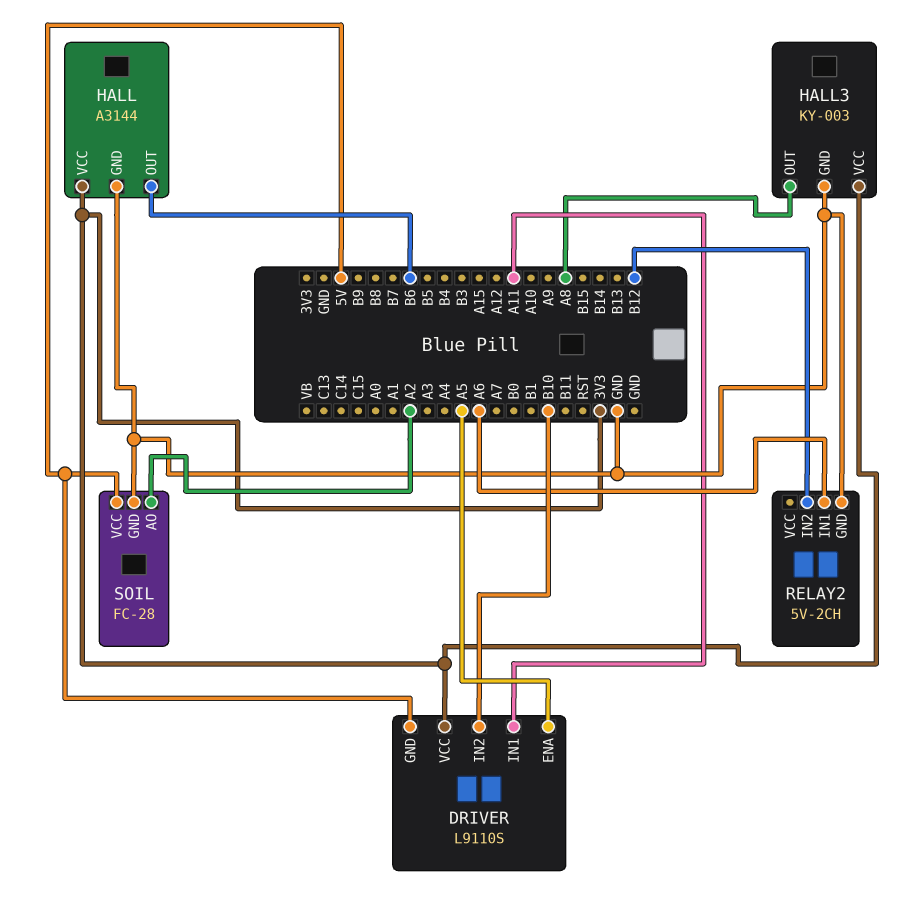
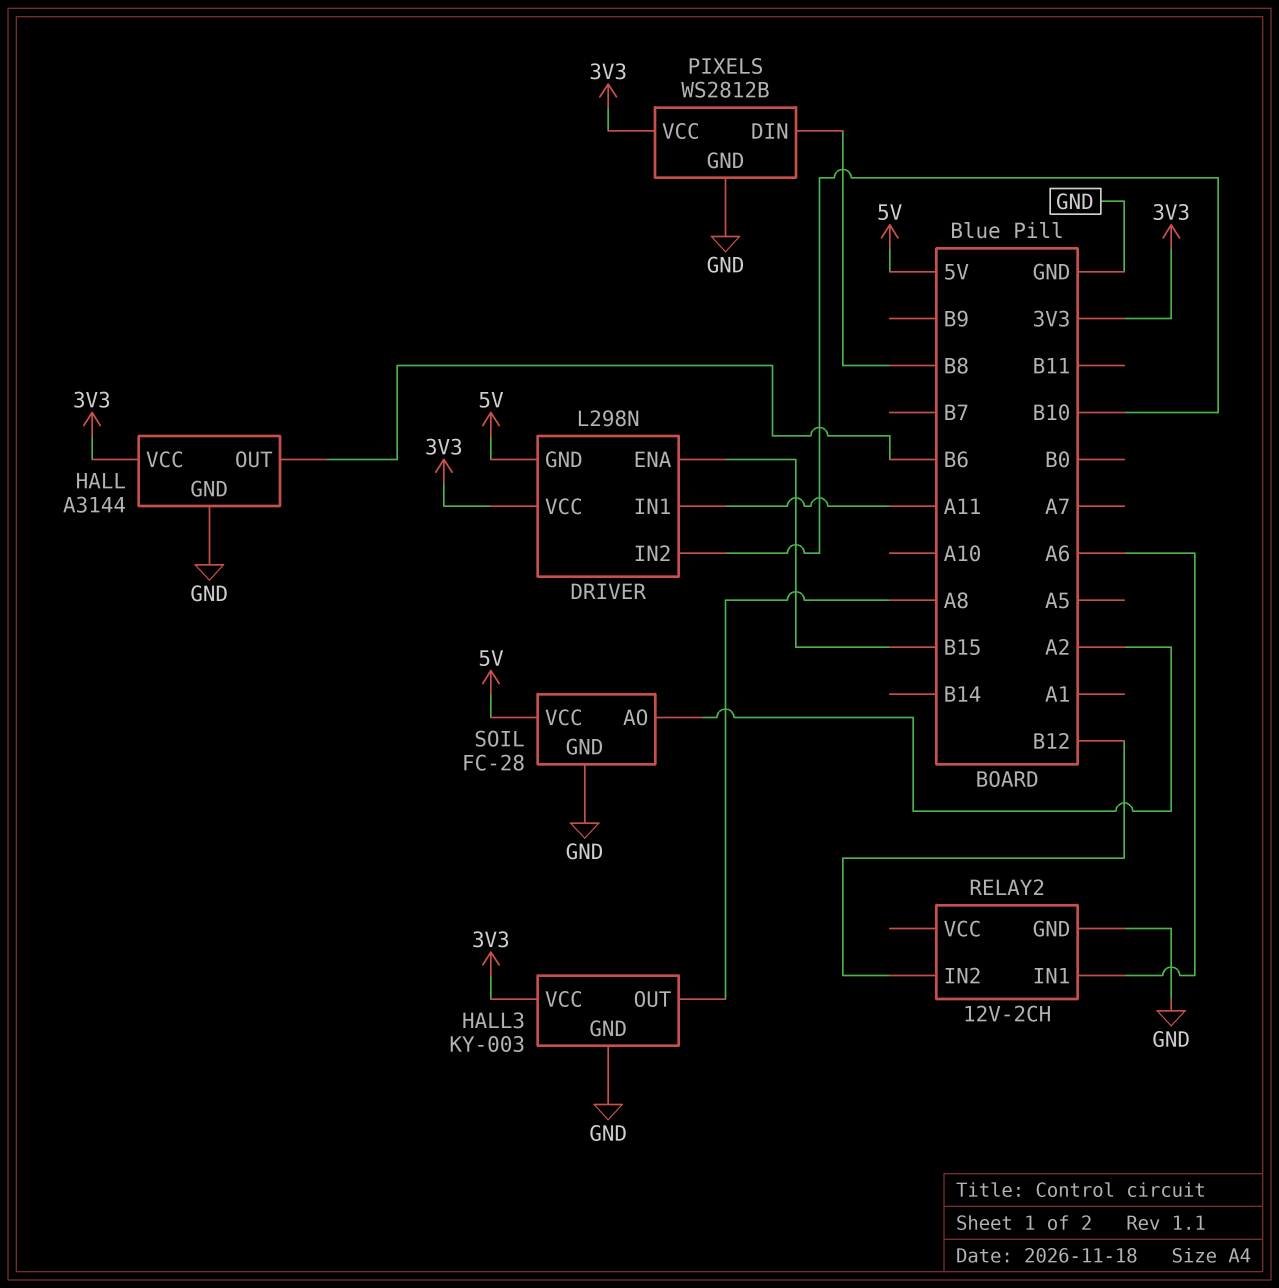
DRIVER: L9110S -> L298N
DRIVER pin ENA: A5 -> B15
PIXELS: none -> WS2812B
PIXELS pin DIN: none -> B8
PIXELS pin GND: none -> GND
PIXELS pin VCC: none -> 3V3
RELAY2: 5V-2CH -> 12V-2CH

